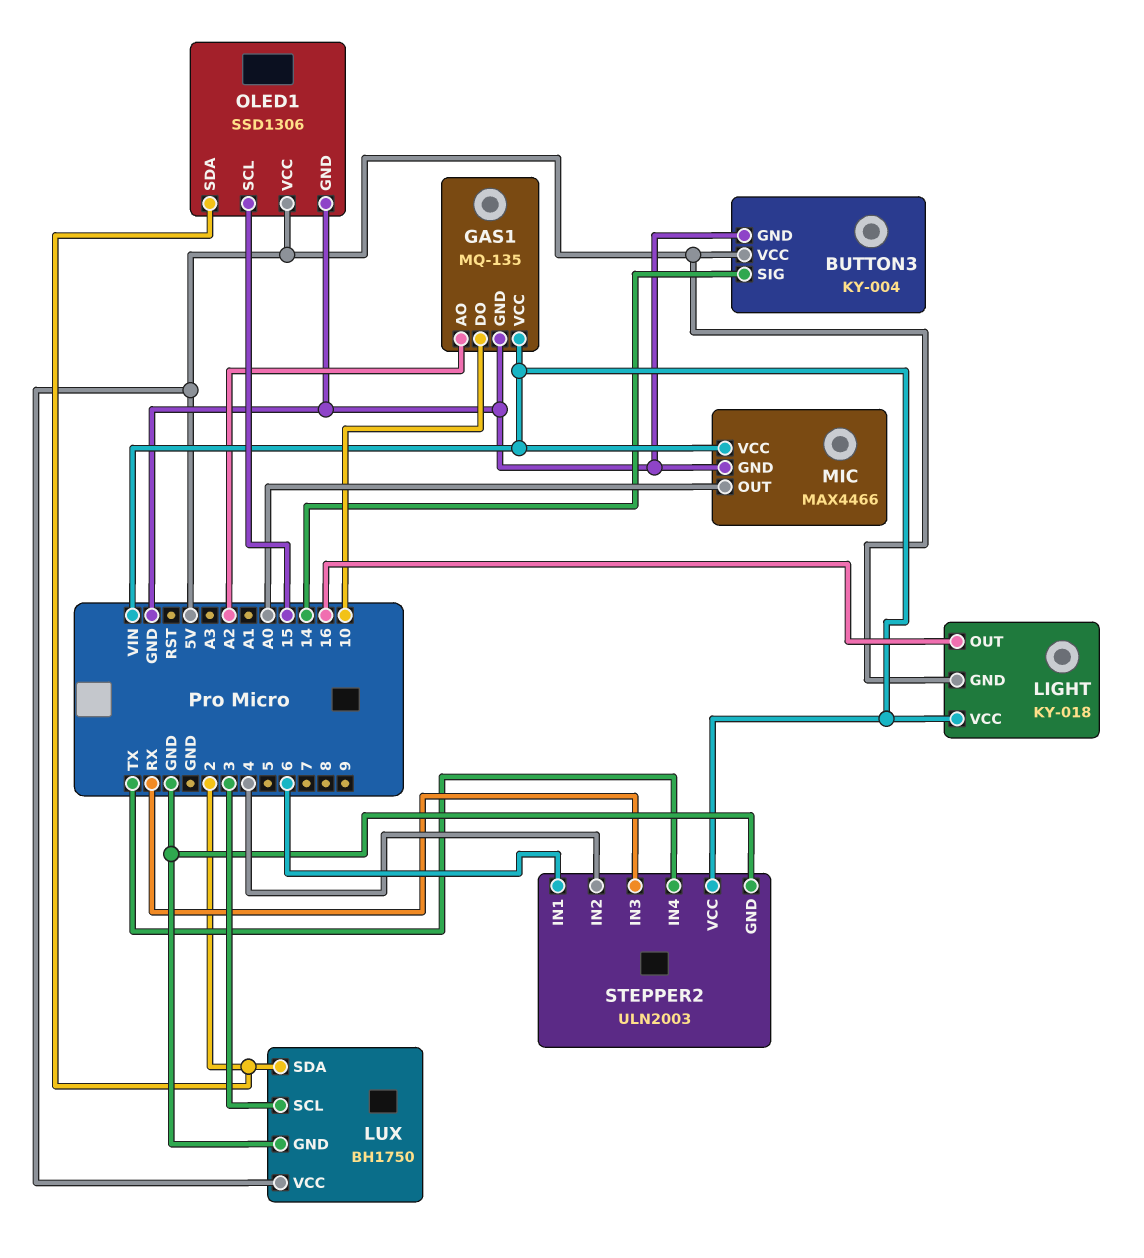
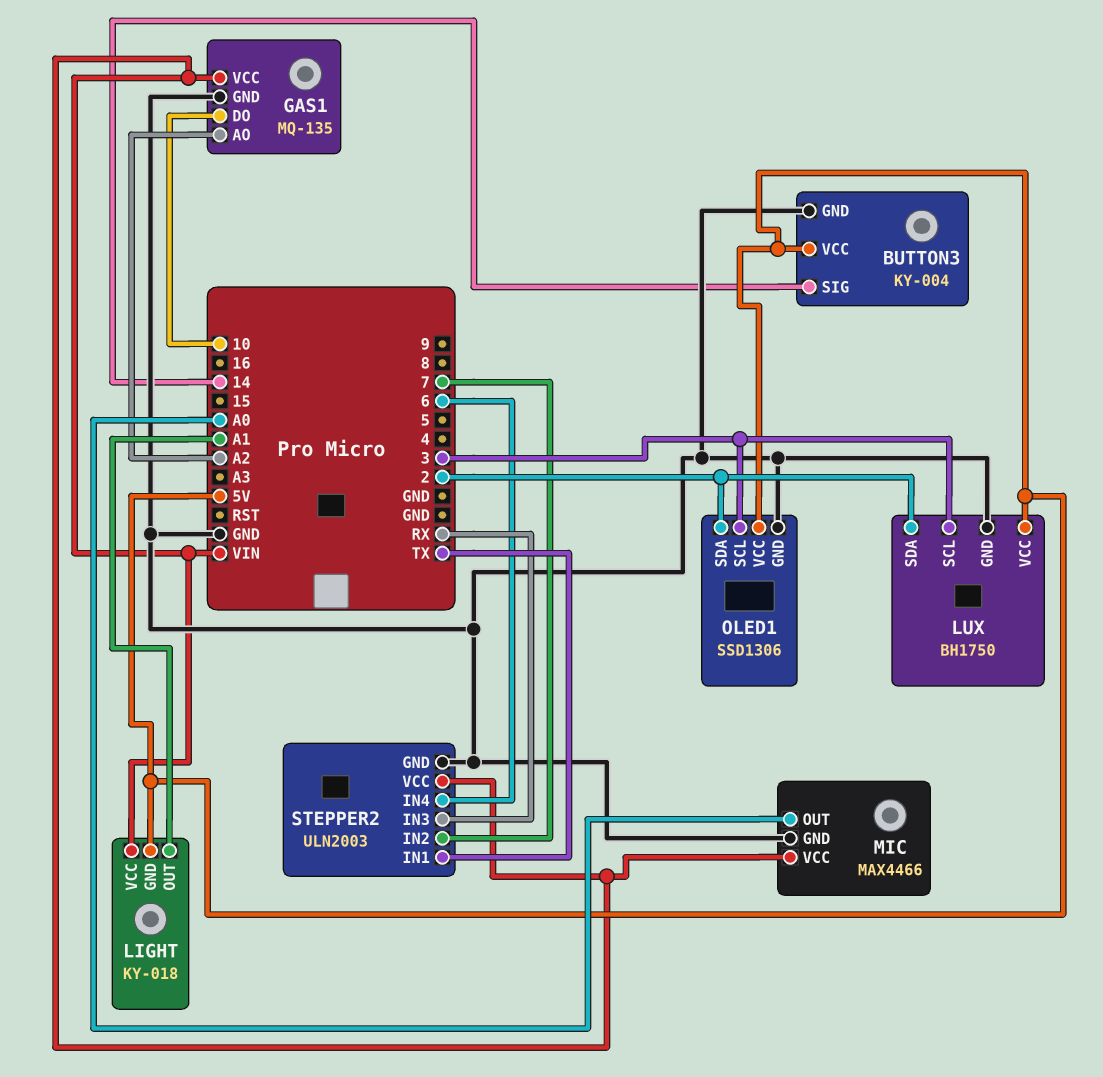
LIGHT pin OUT: 16 -> A1
OLED1 pin SCL: 15 -> 3
STEPPER2 pin IN1: 6 -> TX
STEPPER2 pin IN2: 4 -> 7
STEPPER2 pin IN4: TX -> 6

